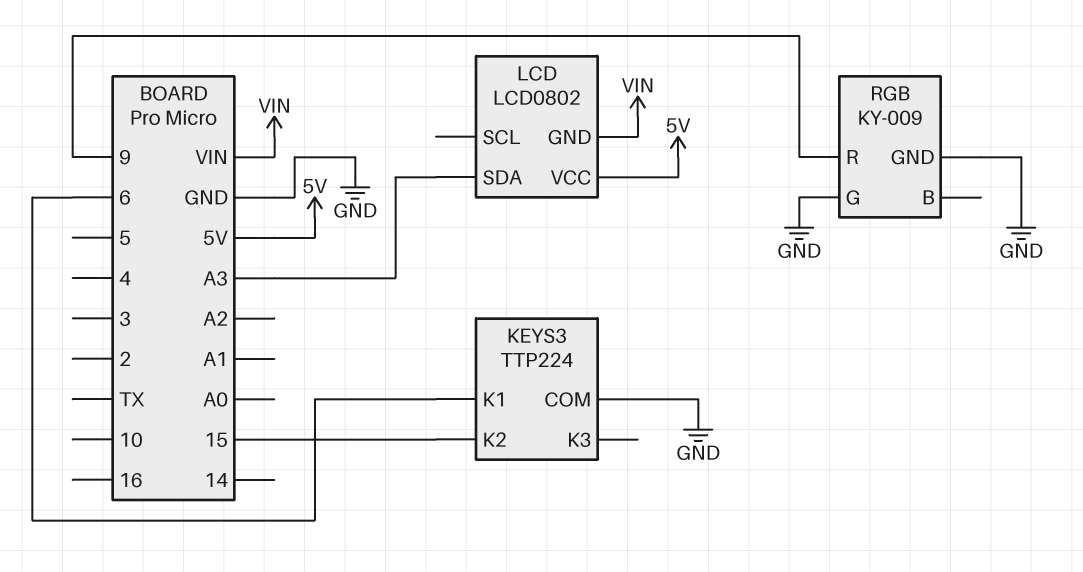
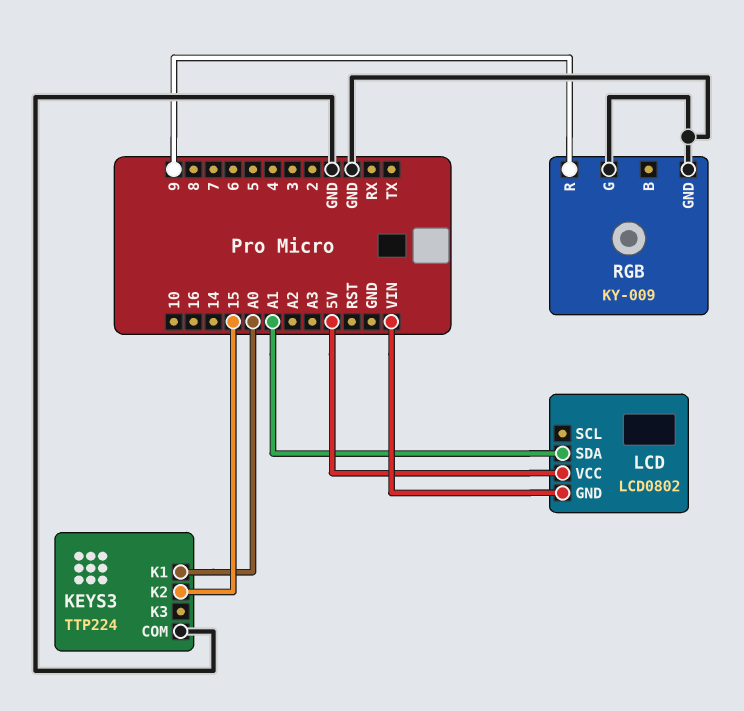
KEYS3 pin K1: 6 -> A0
LCD pin SDA: A3 -> A1

